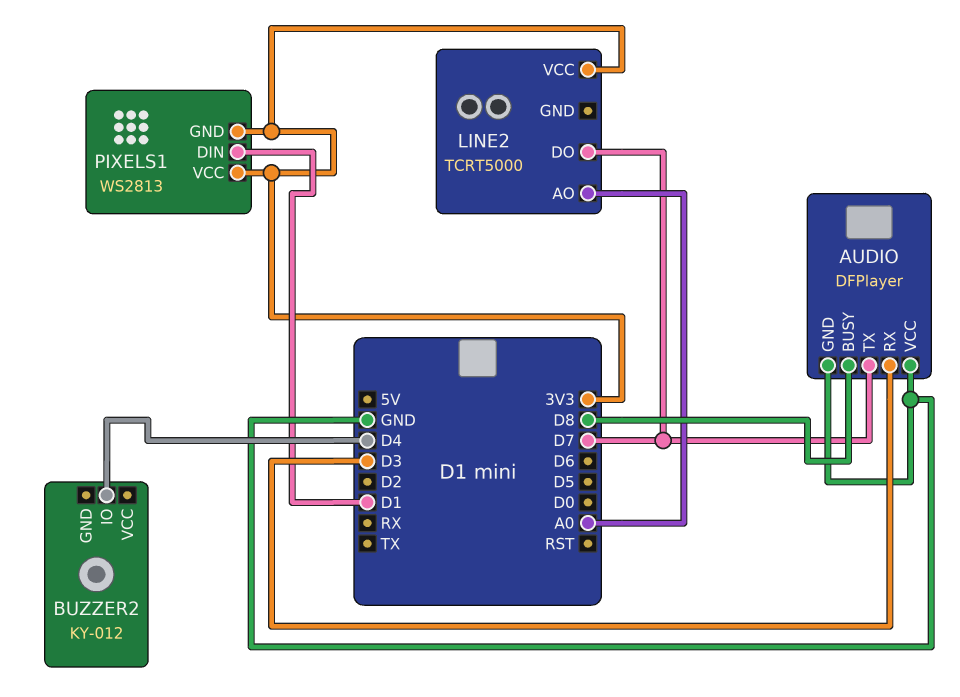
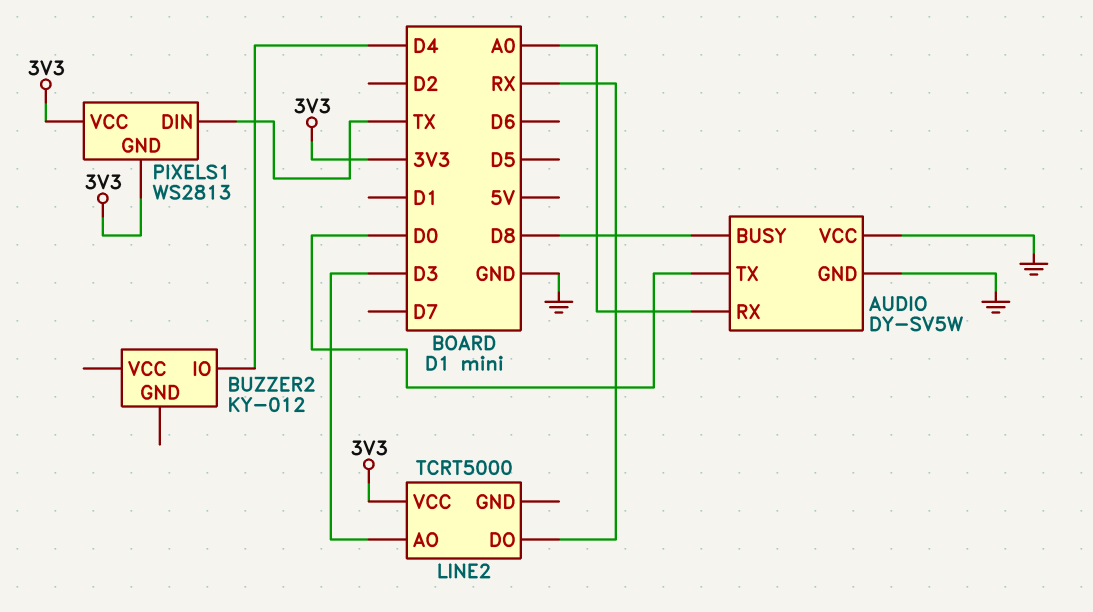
AUDIO: DFPlayer -> DY-SV5W
AUDIO pin RX: D3 -> A0
AUDIO pin TX: D7 -> D0
LINE2 pin AO: A0 -> D3
LINE2 pin DO: D7 -> RX
PIXELS1 pin DIN: D1 -> TX

